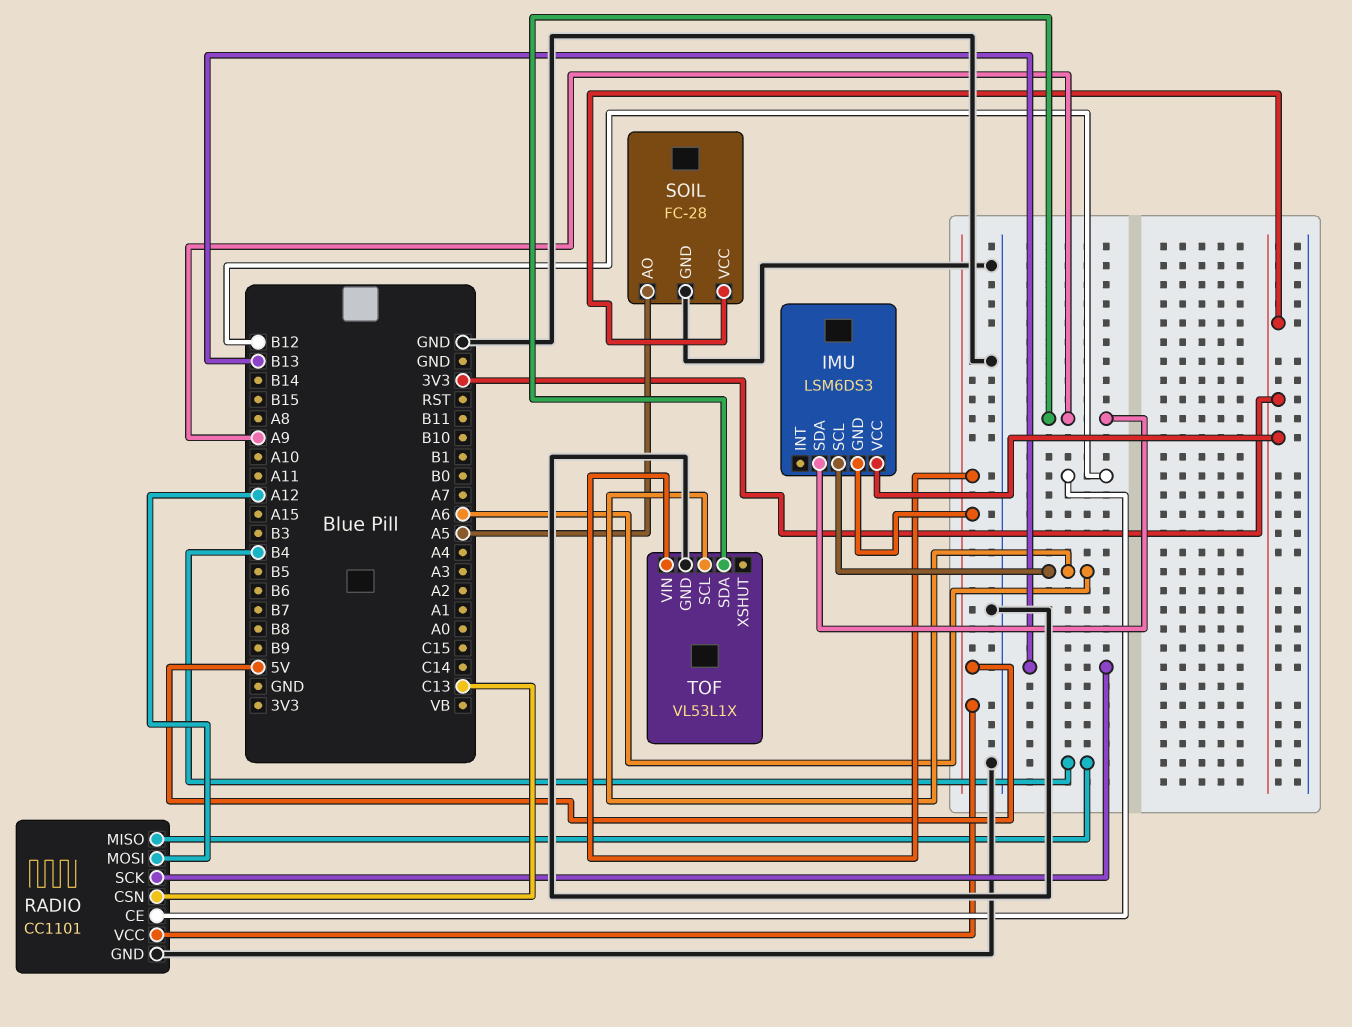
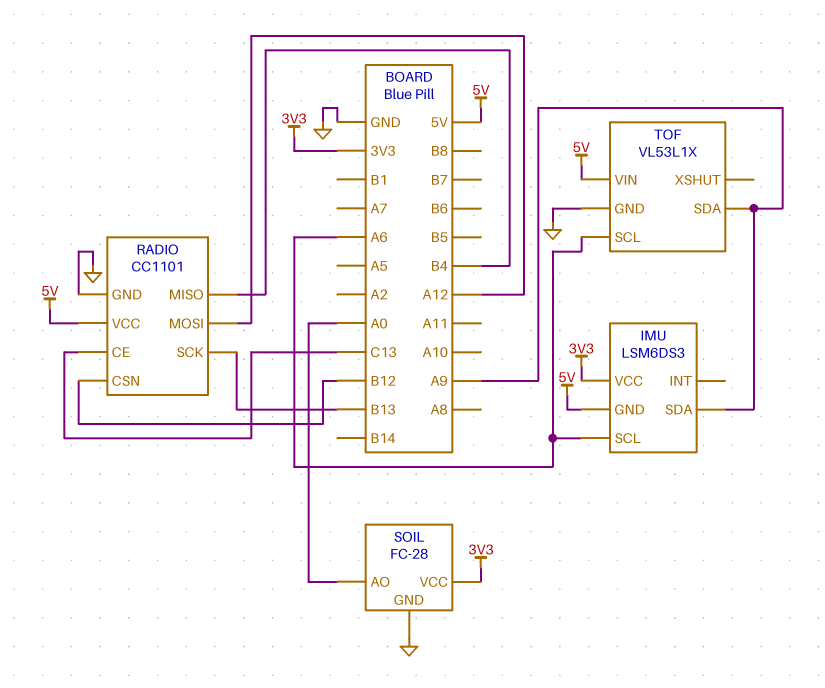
RADIO pin CE: B12 -> C13
RADIO pin CSN: C13 -> B12
SOIL pin AO: A5 -> A0

